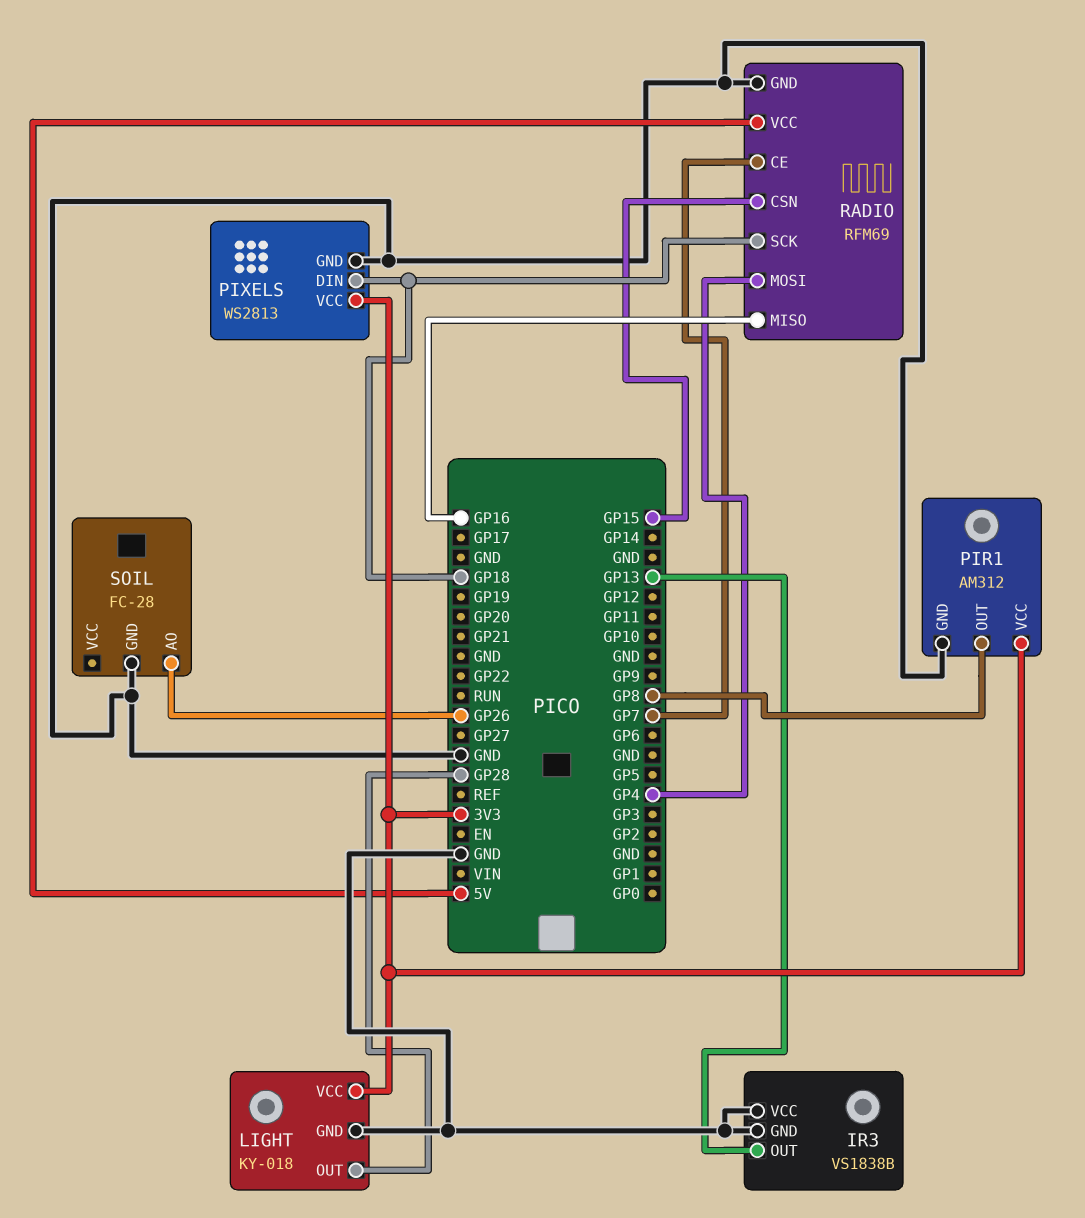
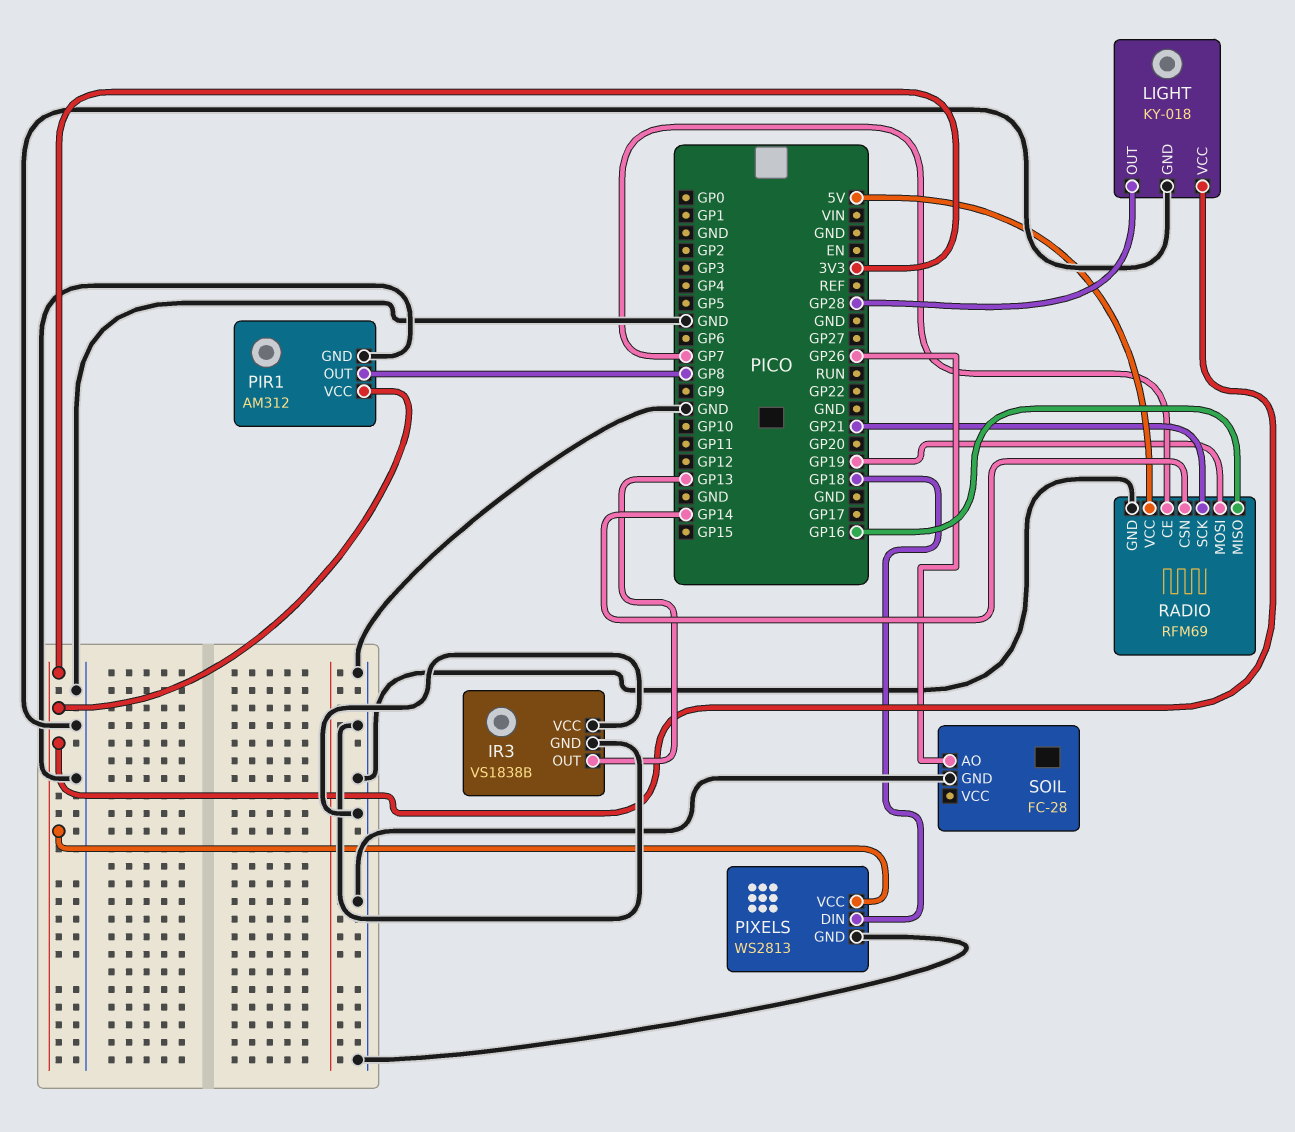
RADIO pin CSN: GP15 -> GP14
RADIO pin MOSI: GP4 -> GP19
RADIO pin SCK: GP18 -> GP21

